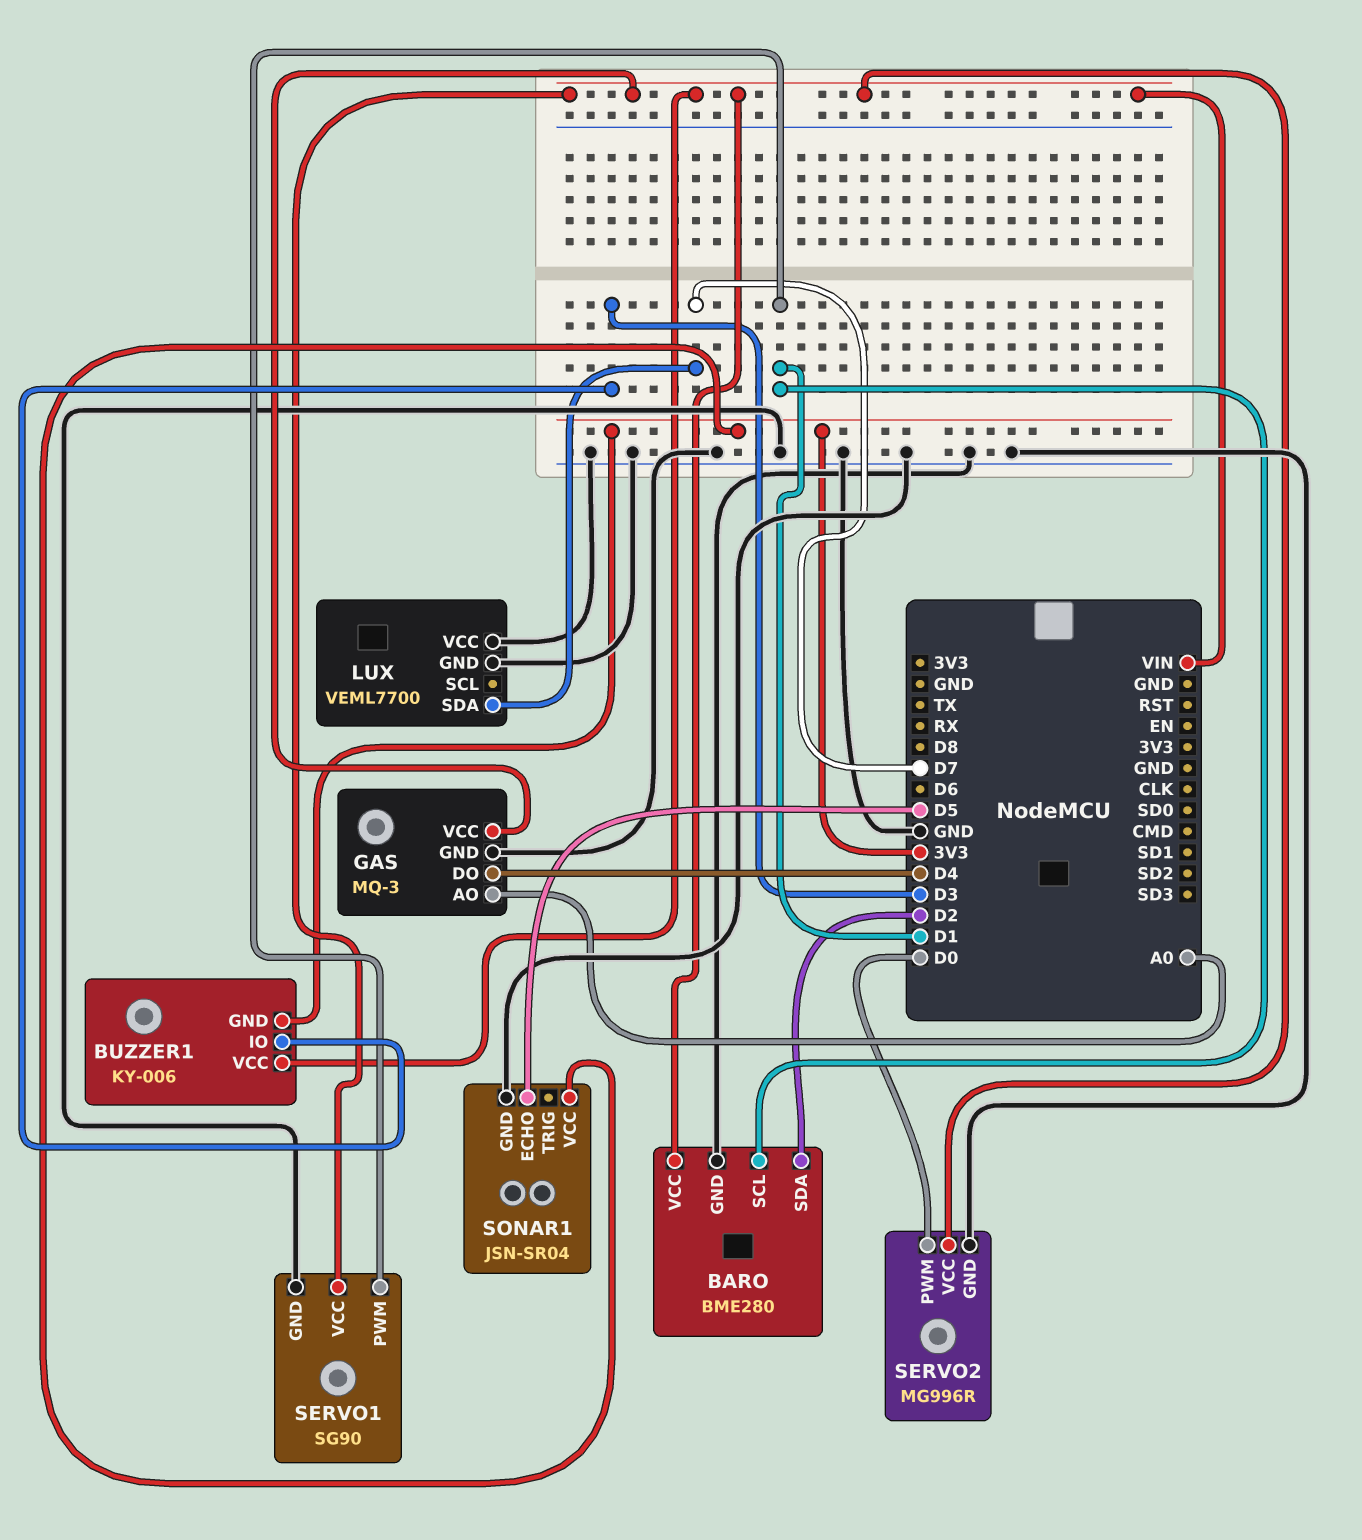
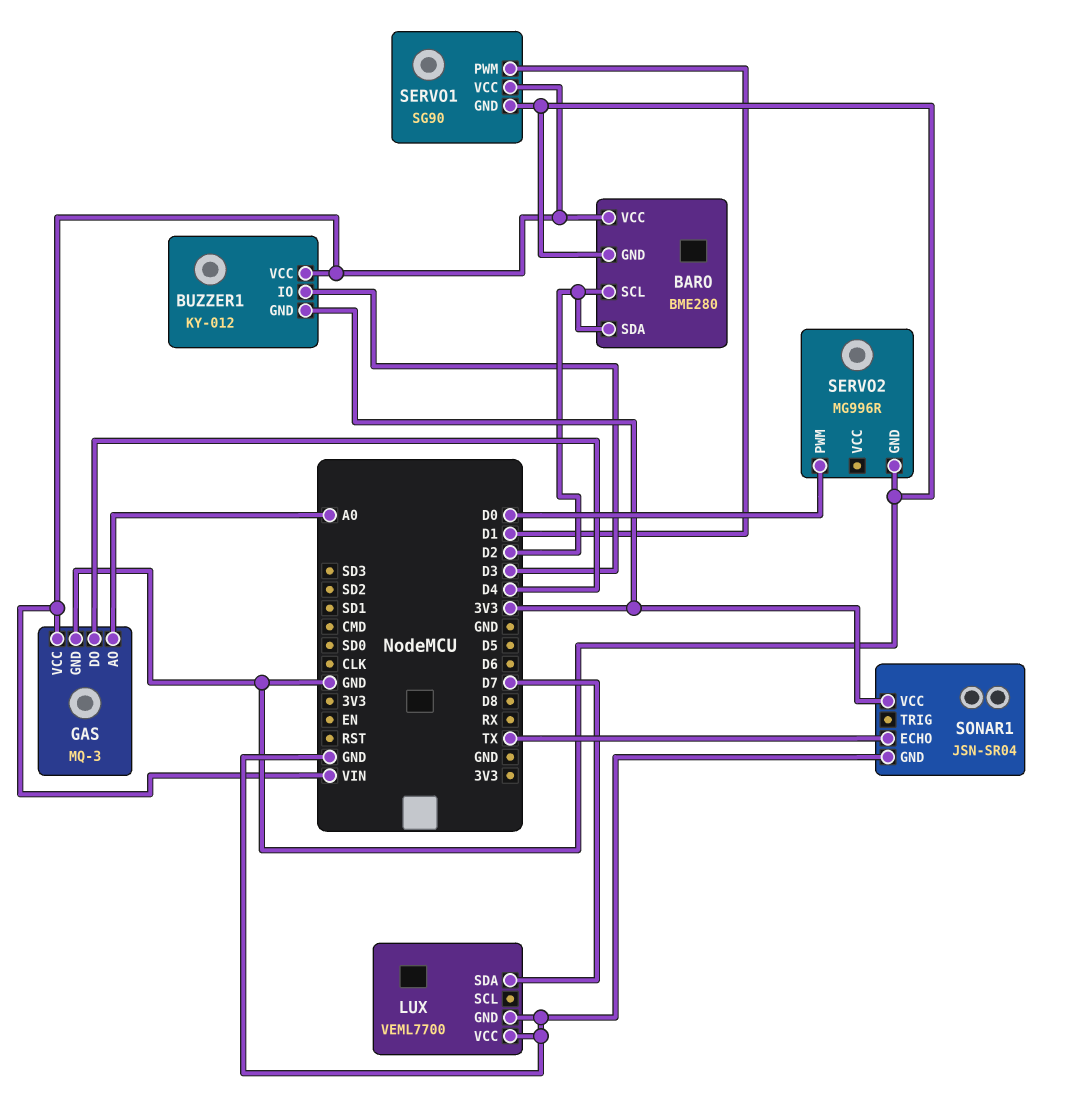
BARO pin SCL: D1 -> D2
BUZZER1: KY-006 -> KY-012
SERVO2 pin VCC: VIN -> none
SONAR1 pin ECHO: D5 -> TX

